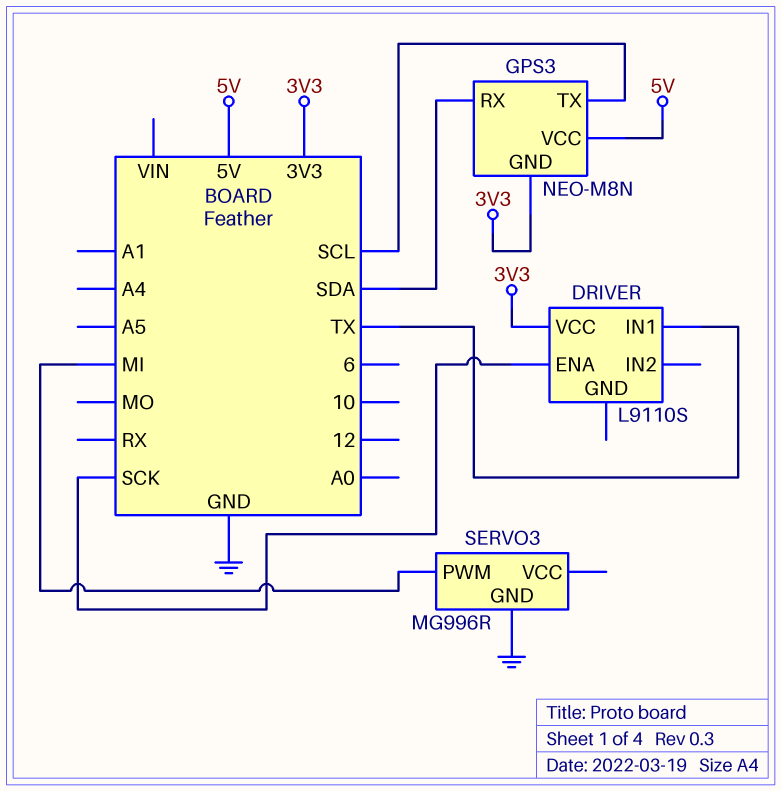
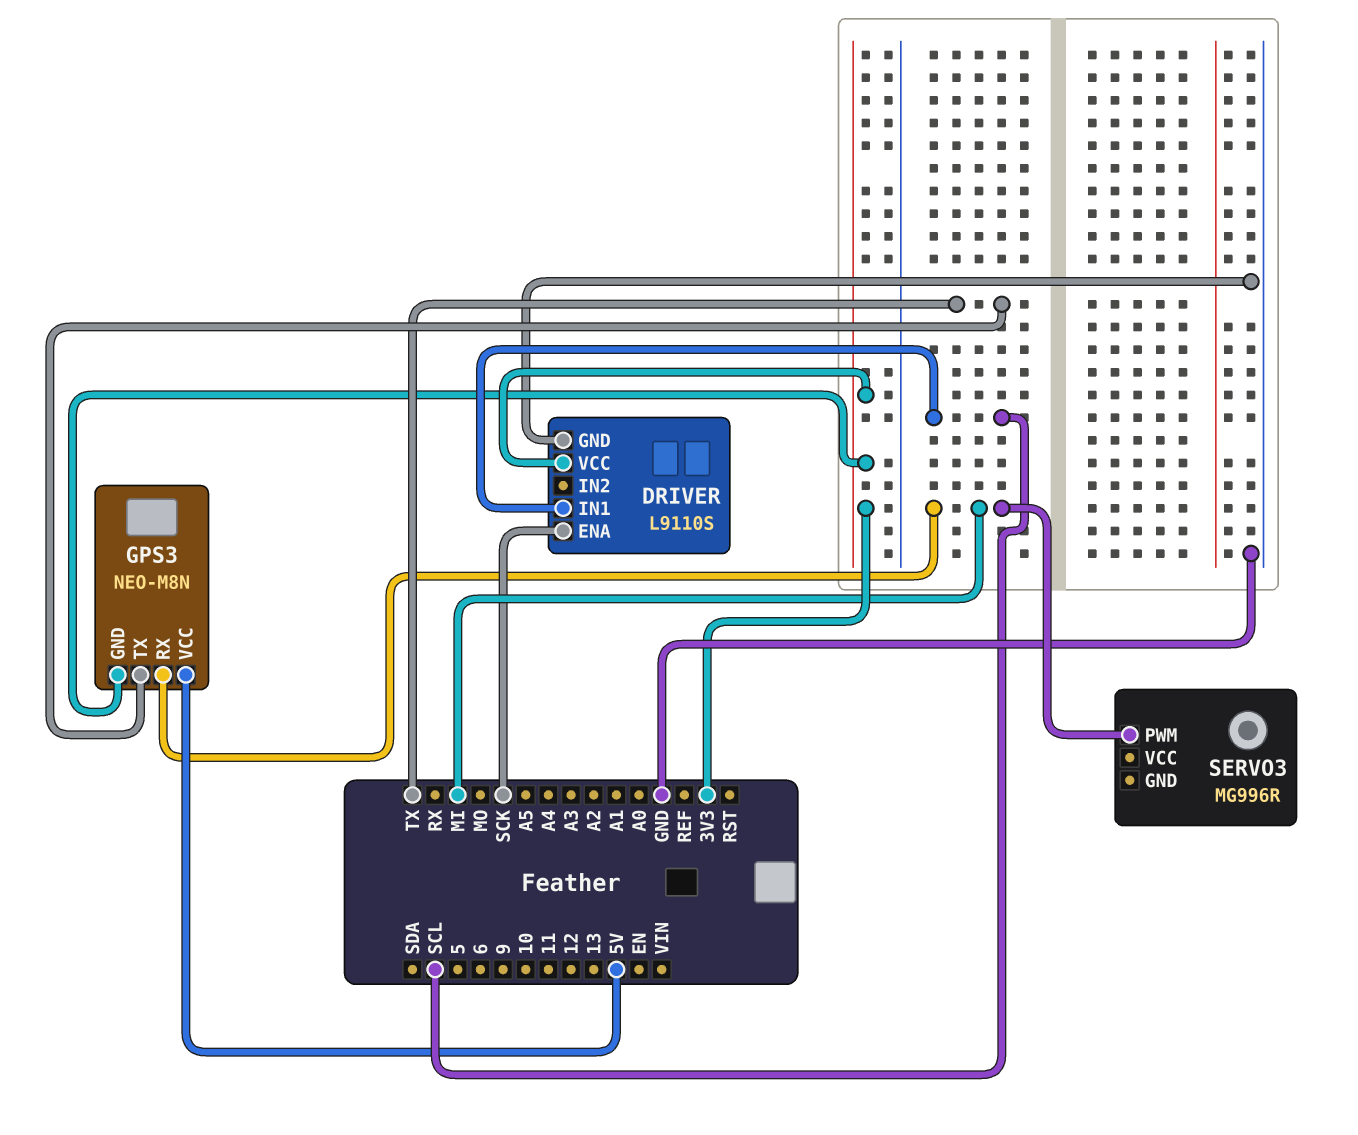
DRIVER pin GND: none -> GND
DRIVER pin IN1: TX -> SCL
GPS3 pin RX: SDA -> MI
GPS3 pin TX: SCL -> TX
SERVO3 pin GND: GND -> none

